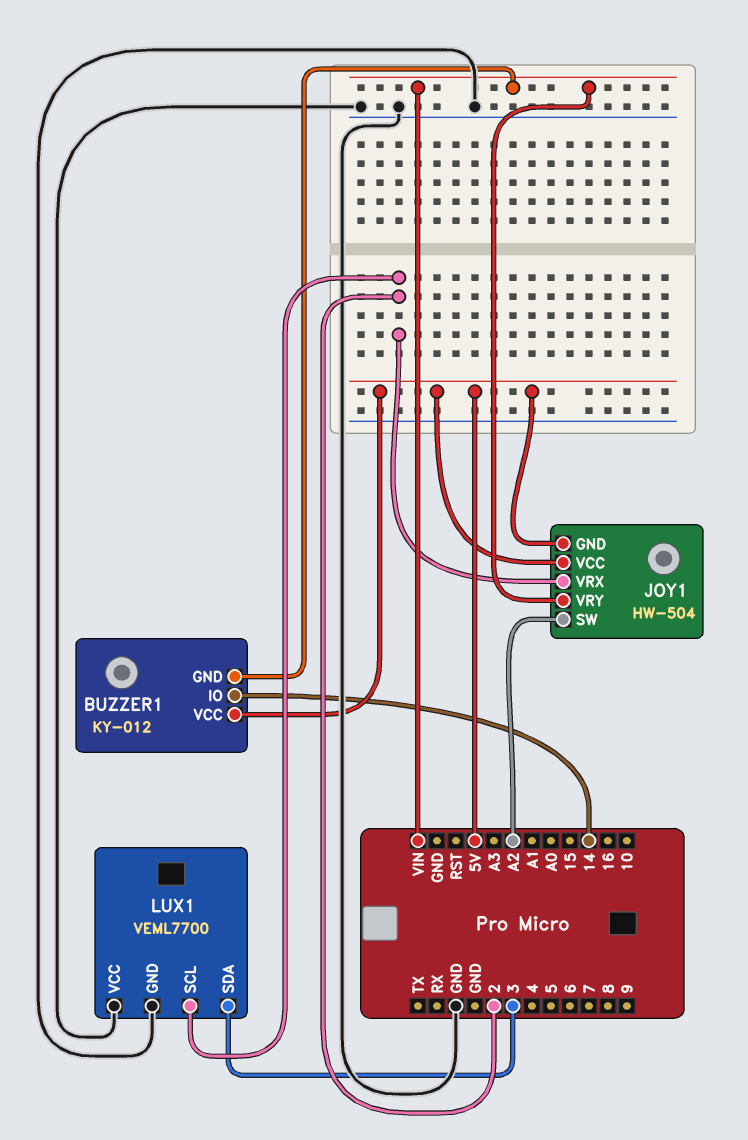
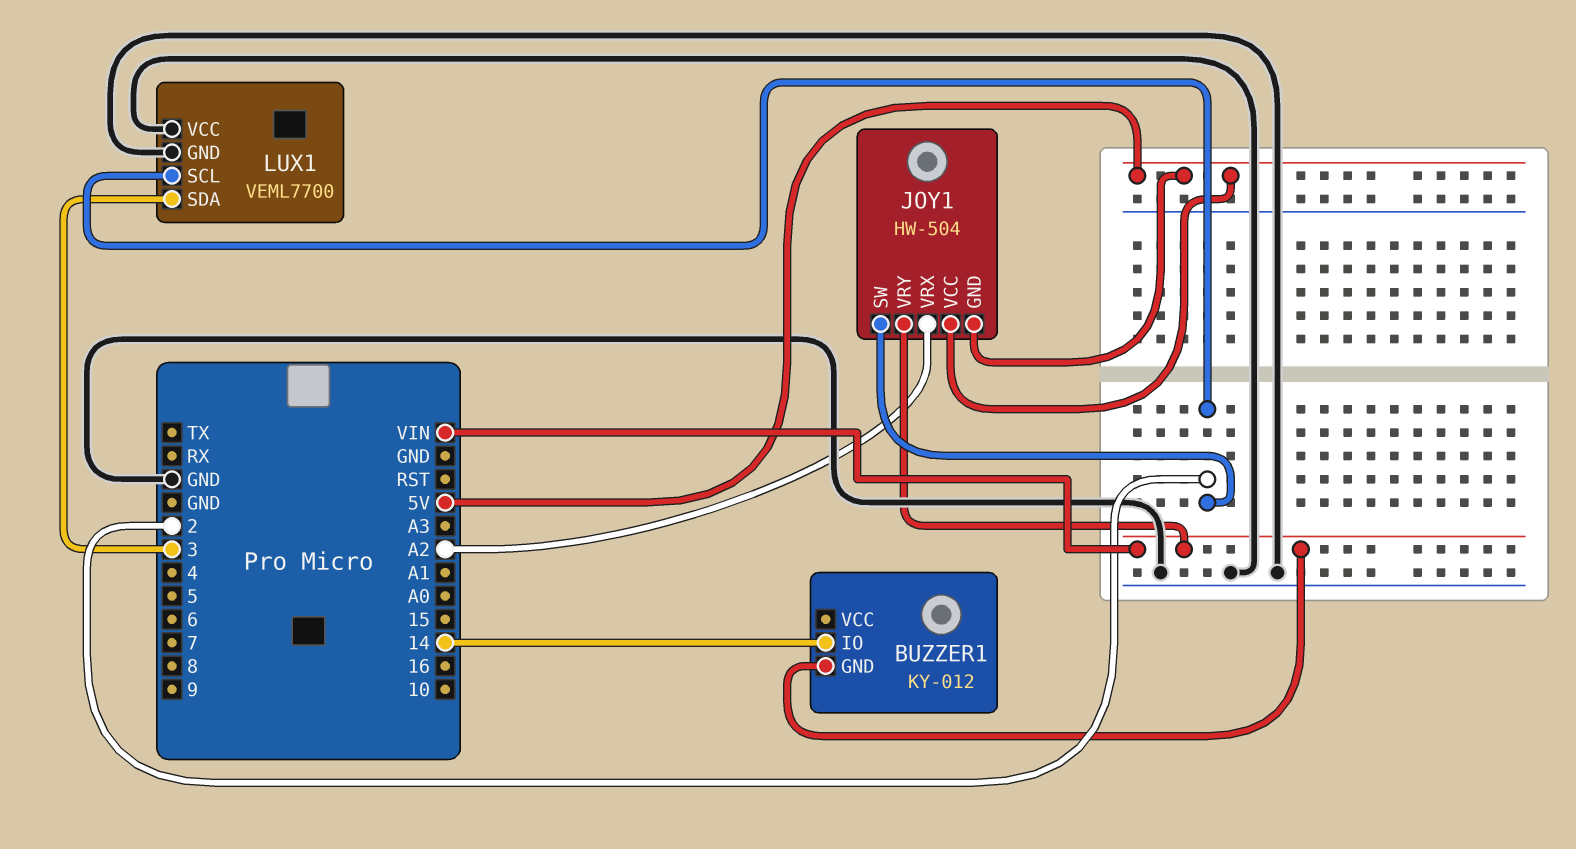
BUZZER1 pin VCC: 5V -> none
JOY1 pin SW: A2 -> 2
JOY1 pin VRX: 2 -> A2

